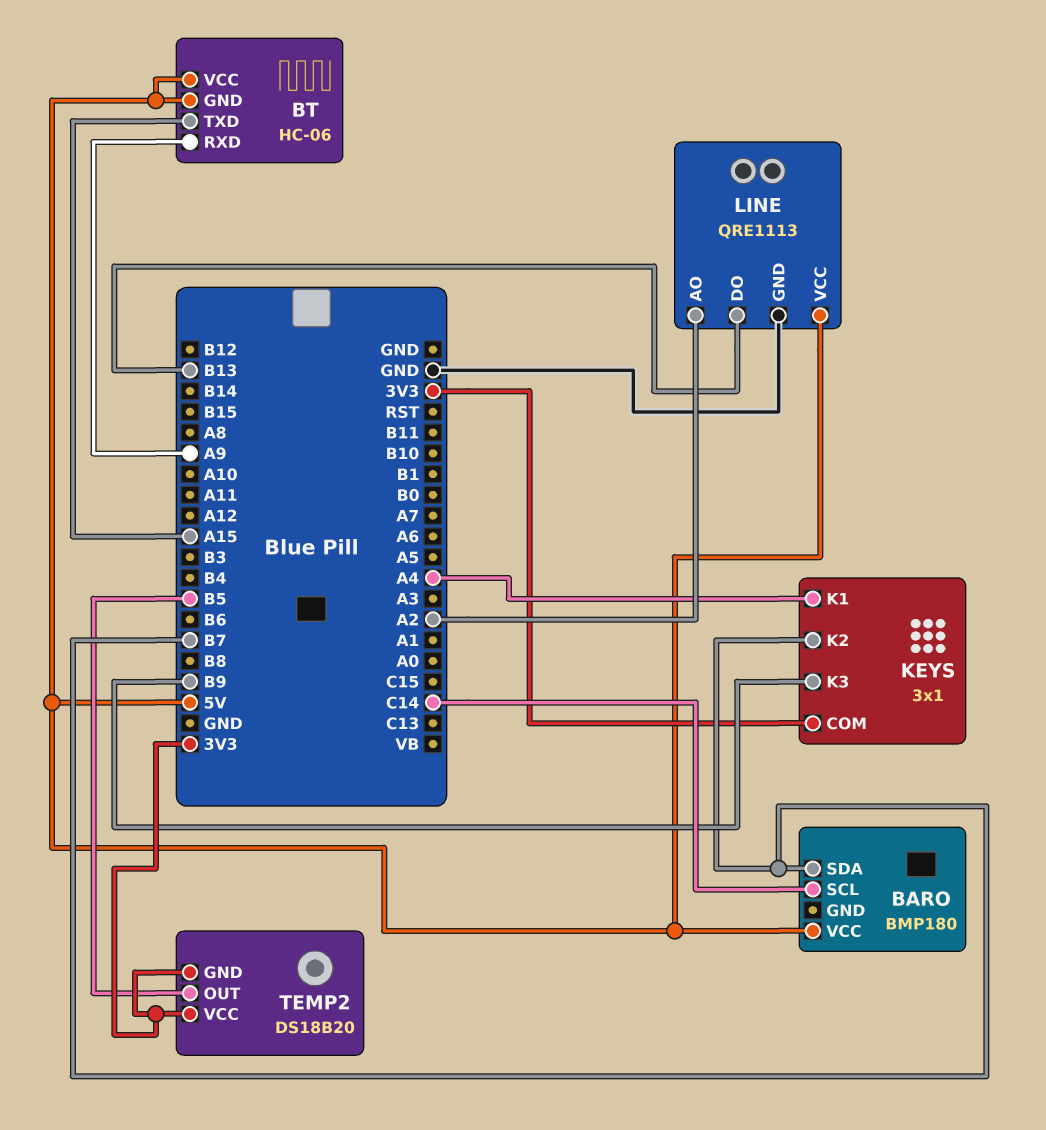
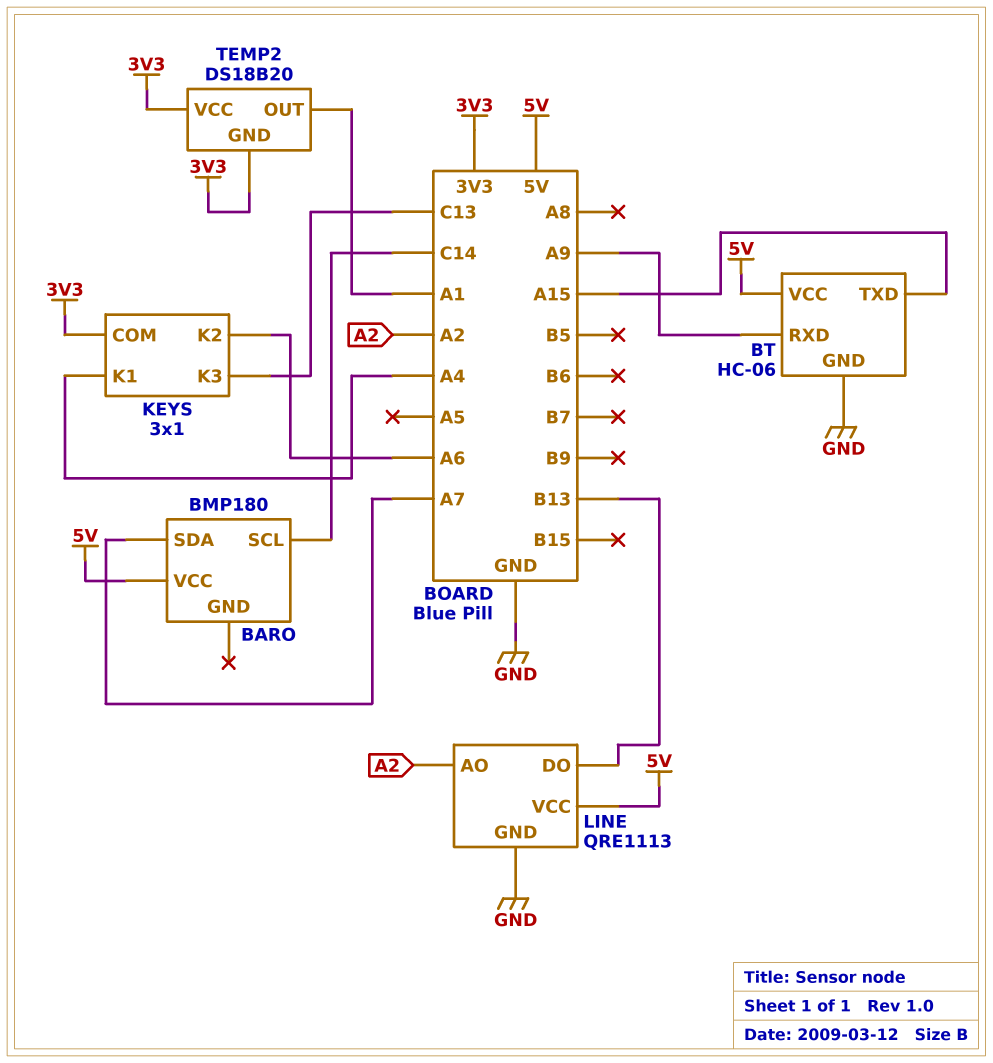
BARO pin SDA: B7 -> A7
BT pin GND: 5V -> GND
KEYS pin K2: B7 -> A6
KEYS pin K3: B9 -> C13
TEMP2 pin OUT: B5 -> A1

